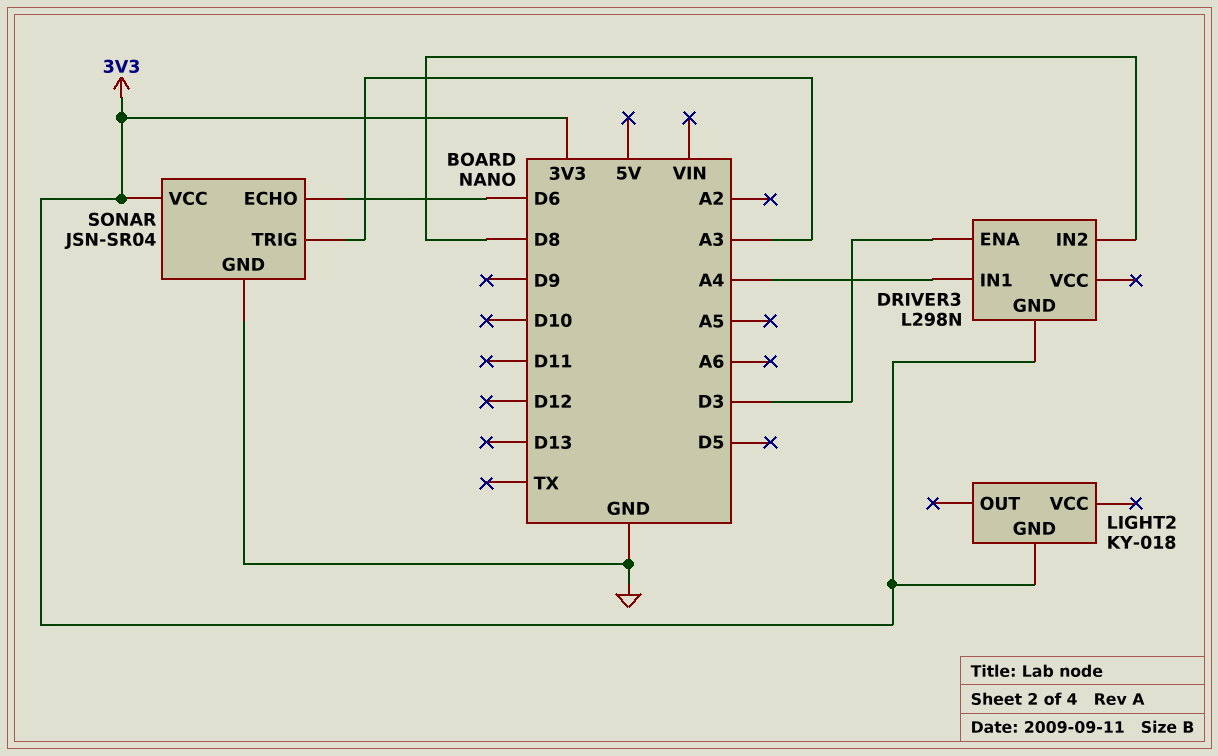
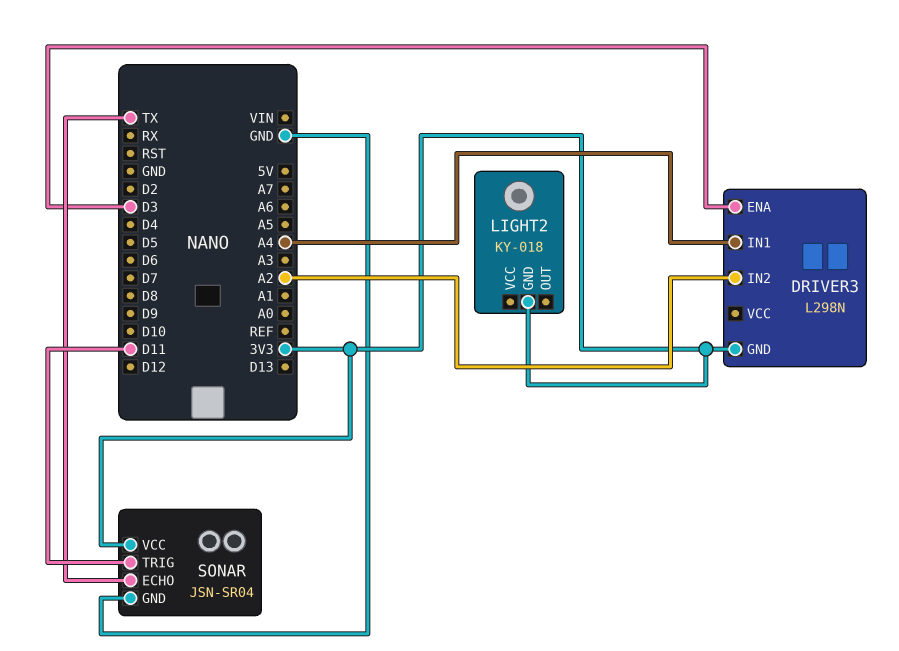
DRIVER3 pin IN2: D8 -> A2
SONAR pin ECHO: D6 -> TX
SONAR pin TRIG: A3 -> D11

